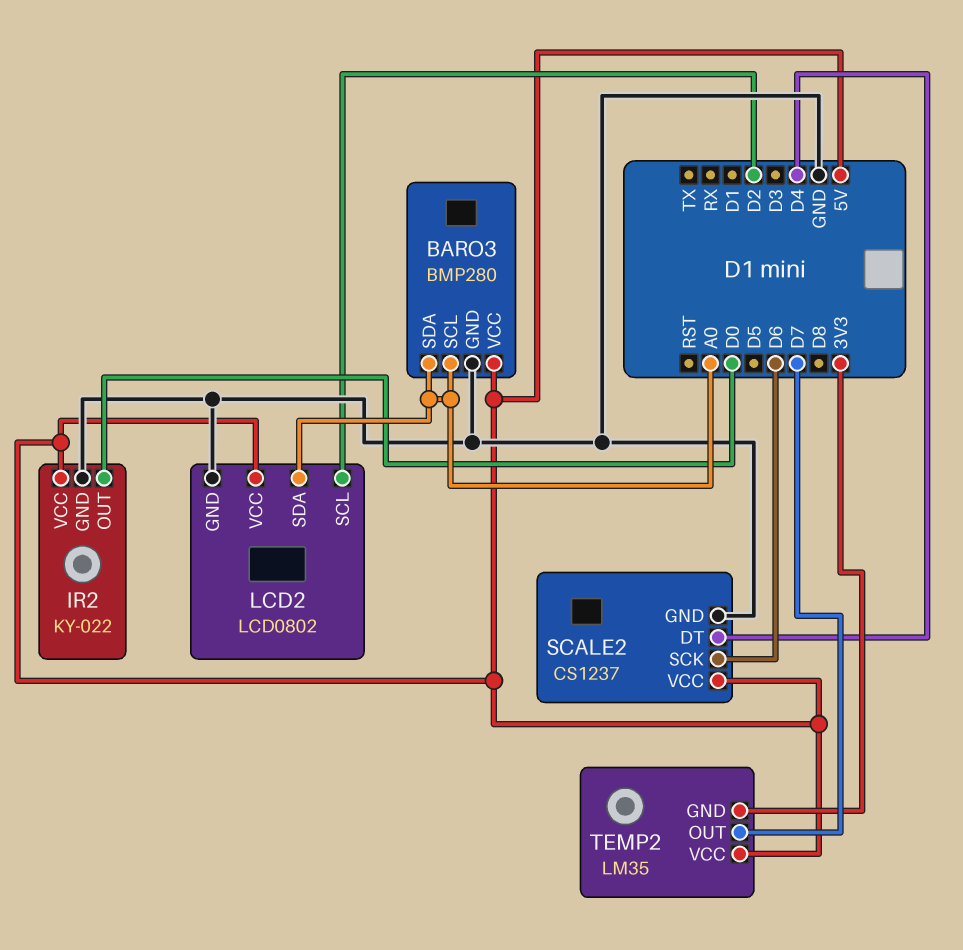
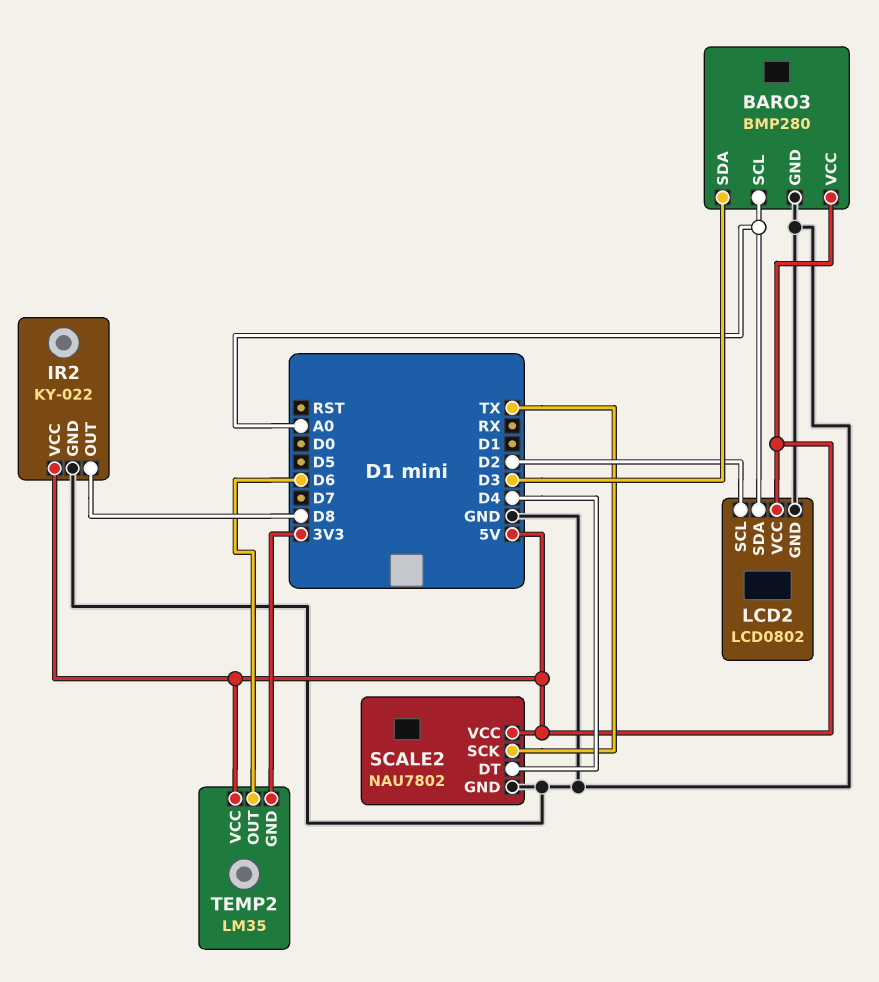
BARO3 pin SDA: A0 -> D3
IR2 pin OUT: D0 -> D8
SCALE2: CS1237 -> NAU7802
SCALE2 pin SCK: D6 -> TX
TEMP2 pin OUT: D7 -> D6

